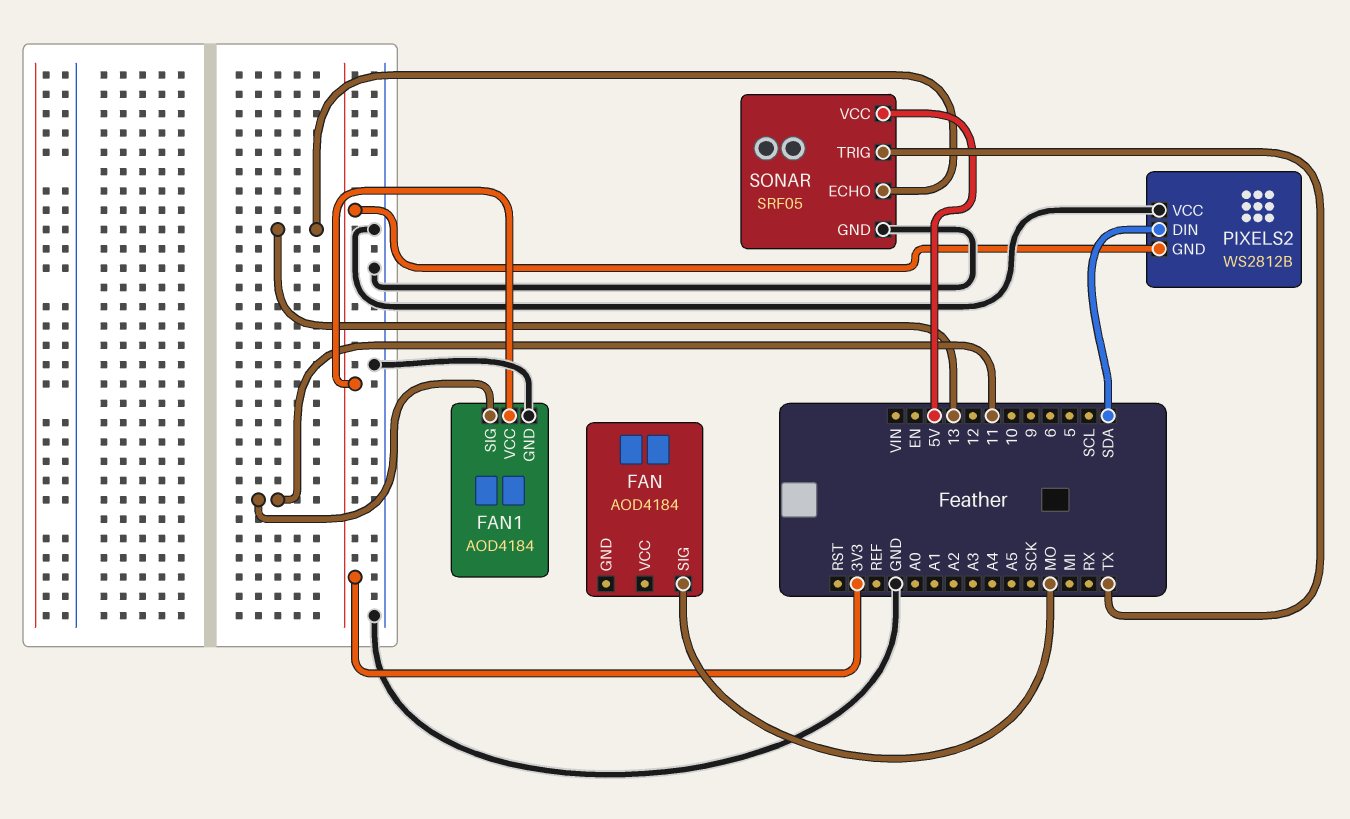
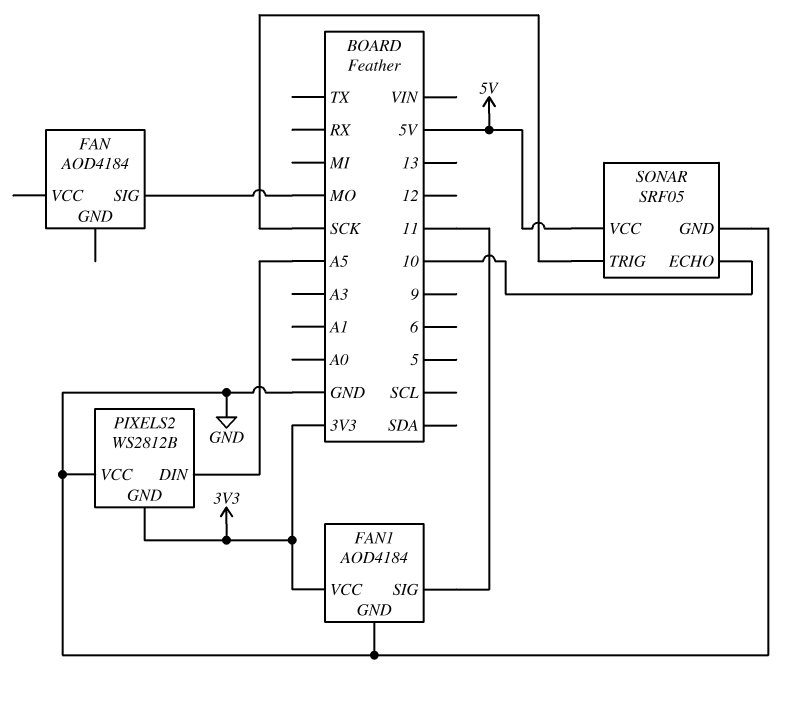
PIXELS2 pin DIN: SDA -> A5
SONAR pin ECHO: 13 -> 10
SONAR pin TRIG: TX -> SCK

